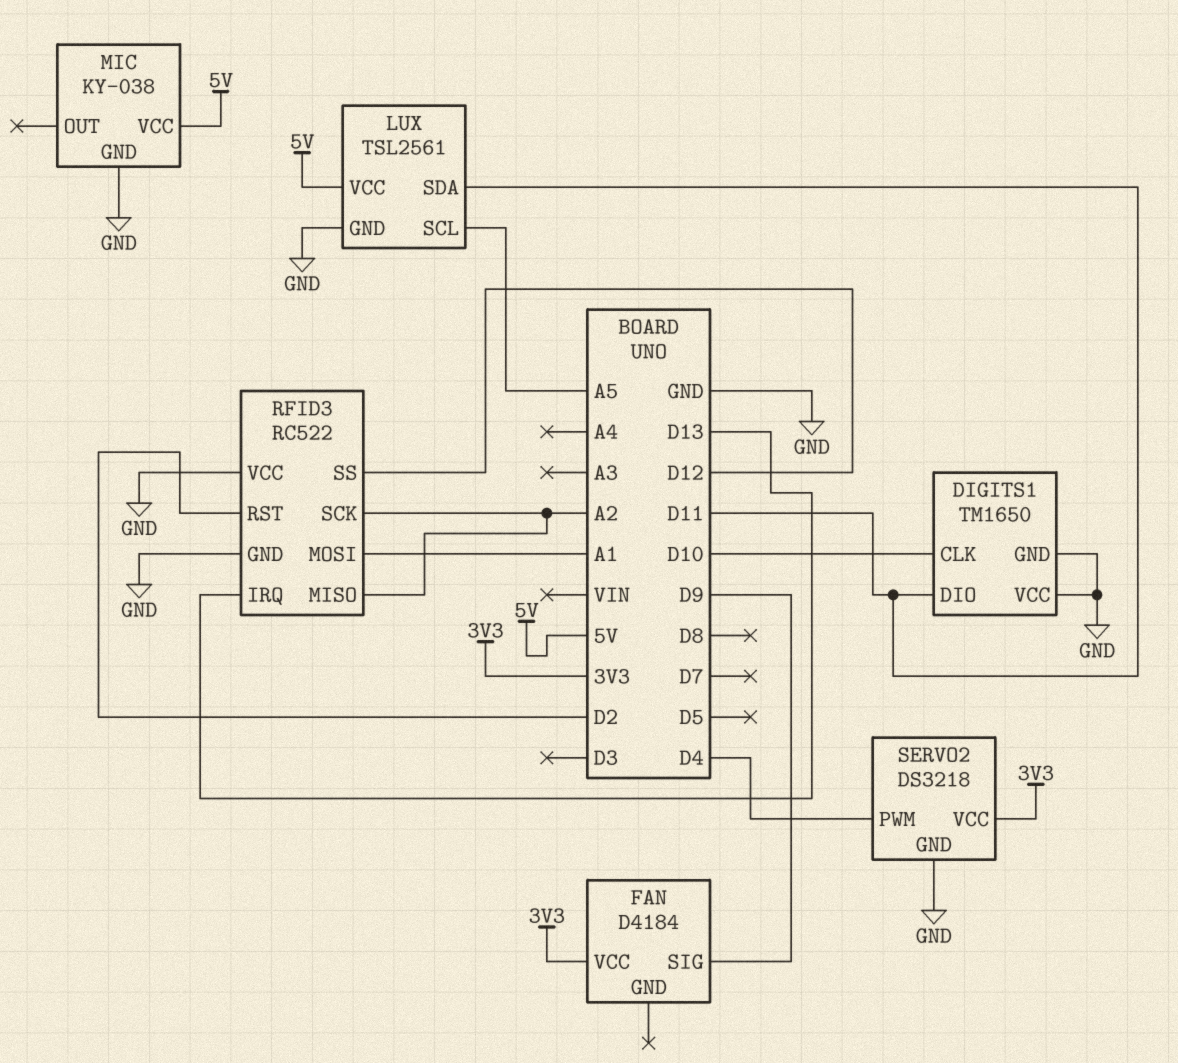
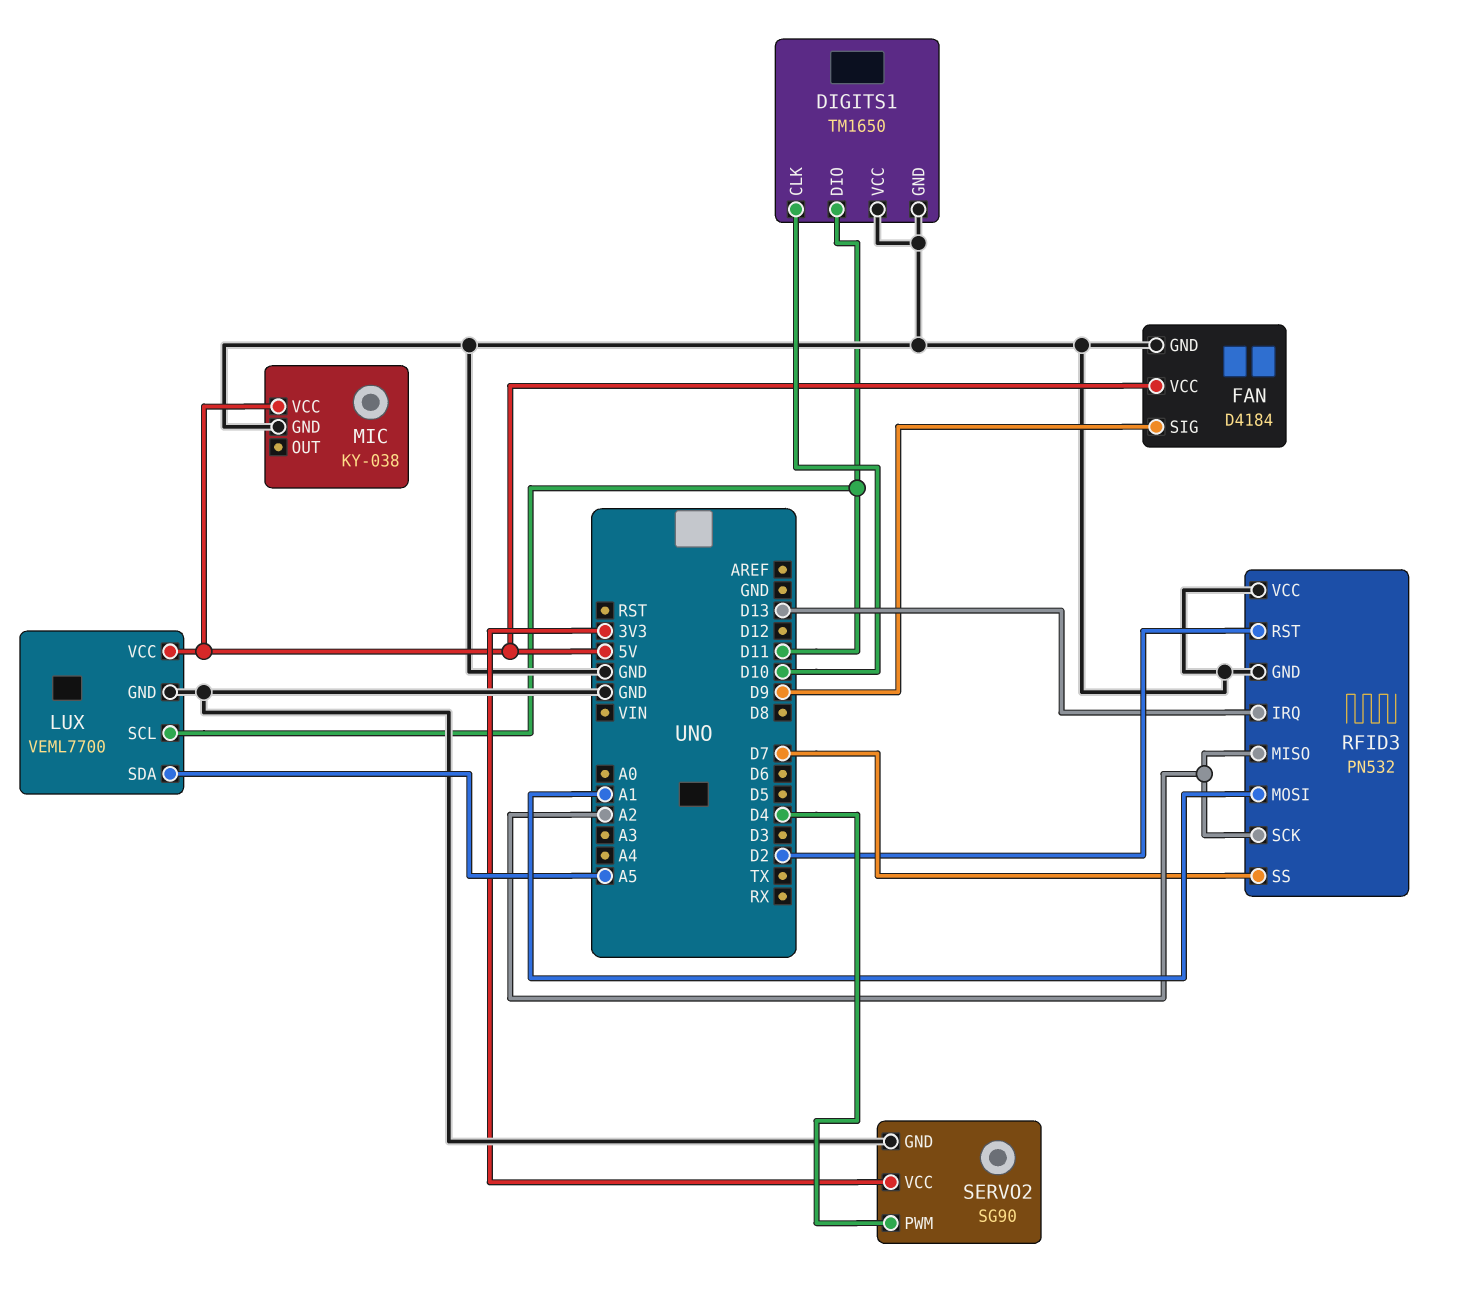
FAN pin GND: none -> GND
FAN pin VCC: 3V3 -> 5V
LUX: TSL2561 -> VEML7700
LUX pin SCL: A5 -> D11
LUX pin SDA: D11 -> A5
RFID3: RC522 -> PN532
RFID3 pin SS: D12 -> D7
SERVO2: DS3218 -> SG90

